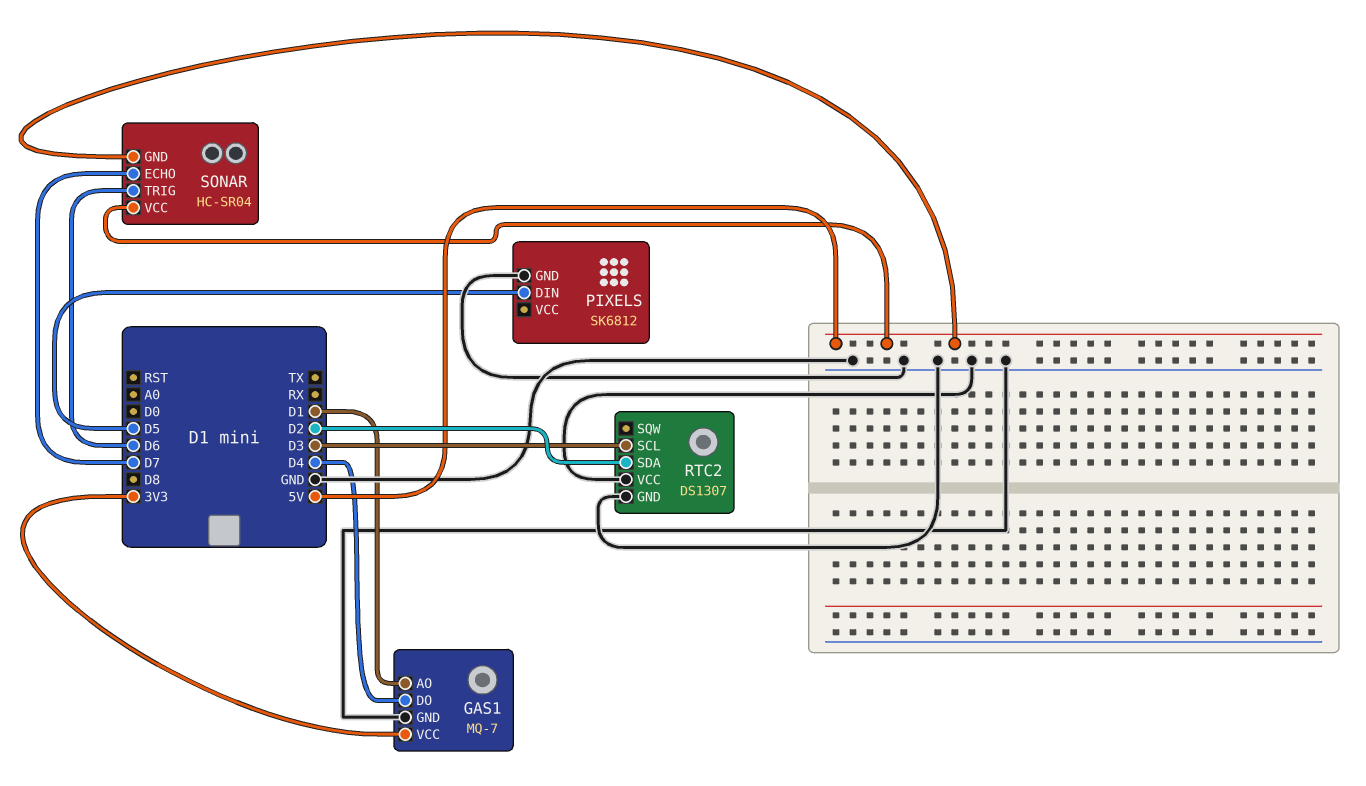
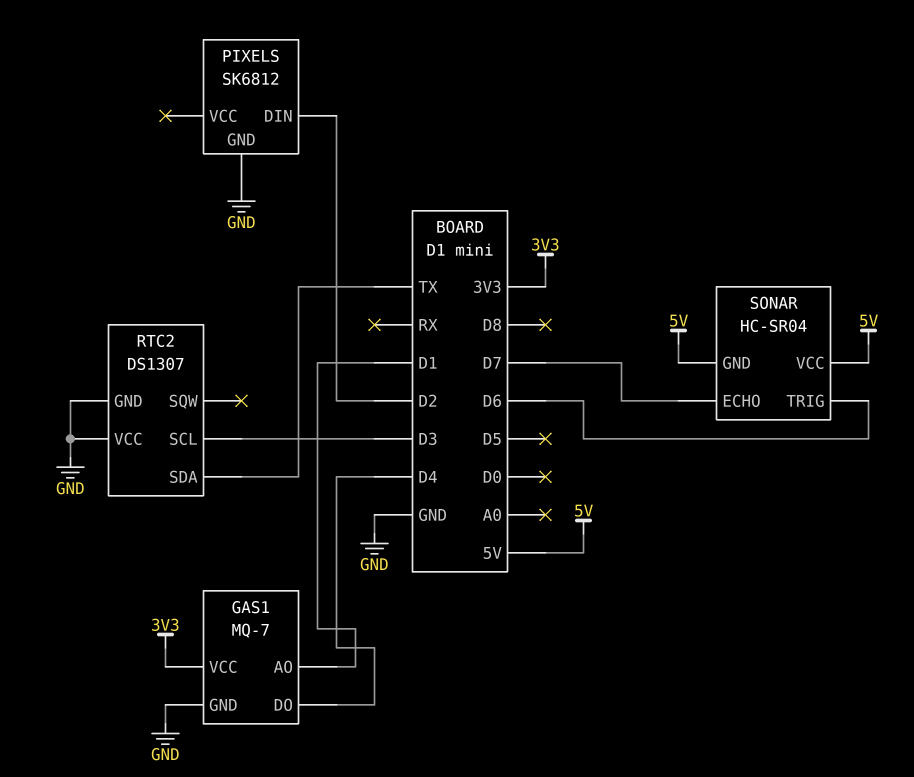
PIXELS pin DIN: D5 -> D2
RTC2 pin SDA: D2 -> TX

